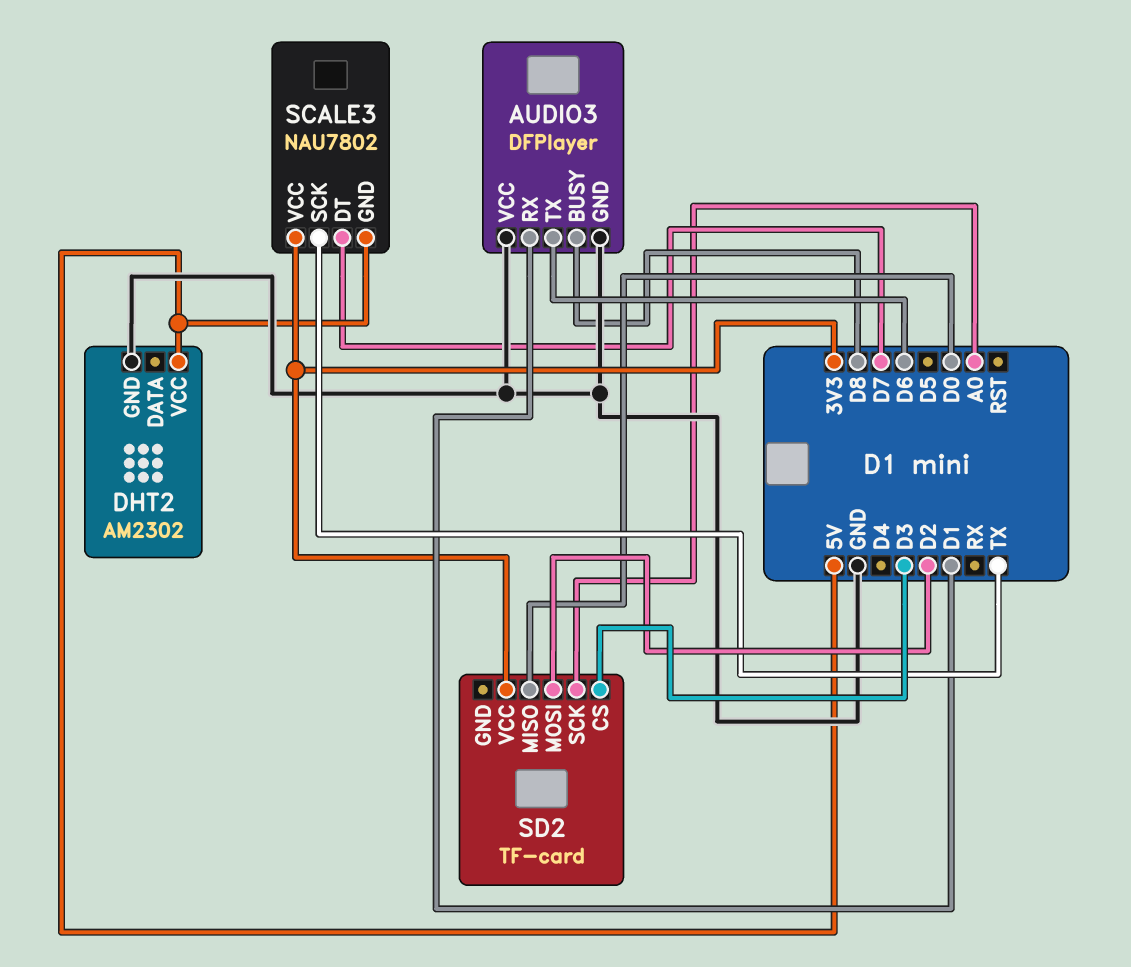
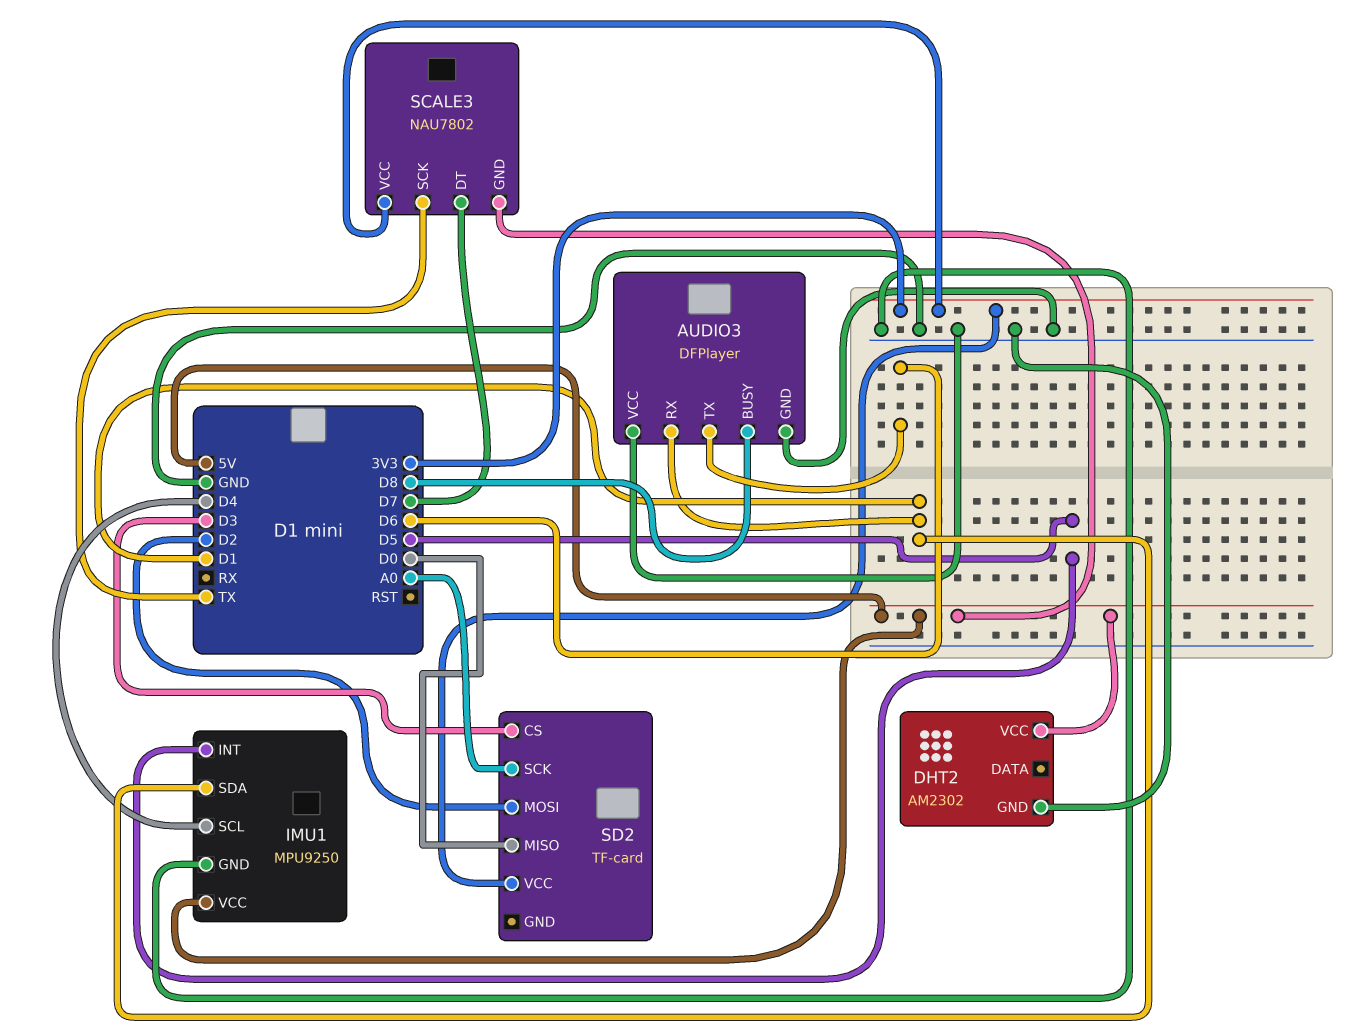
IMU1: none -> MPU9250
IMU1 pin GND: none -> GND
IMU1 pin INT: none -> D5
IMU1 pin SCL: none -> D4
IMU1 pin SDA: none -> D1
IMU1 pin VCC: none -> 5V

